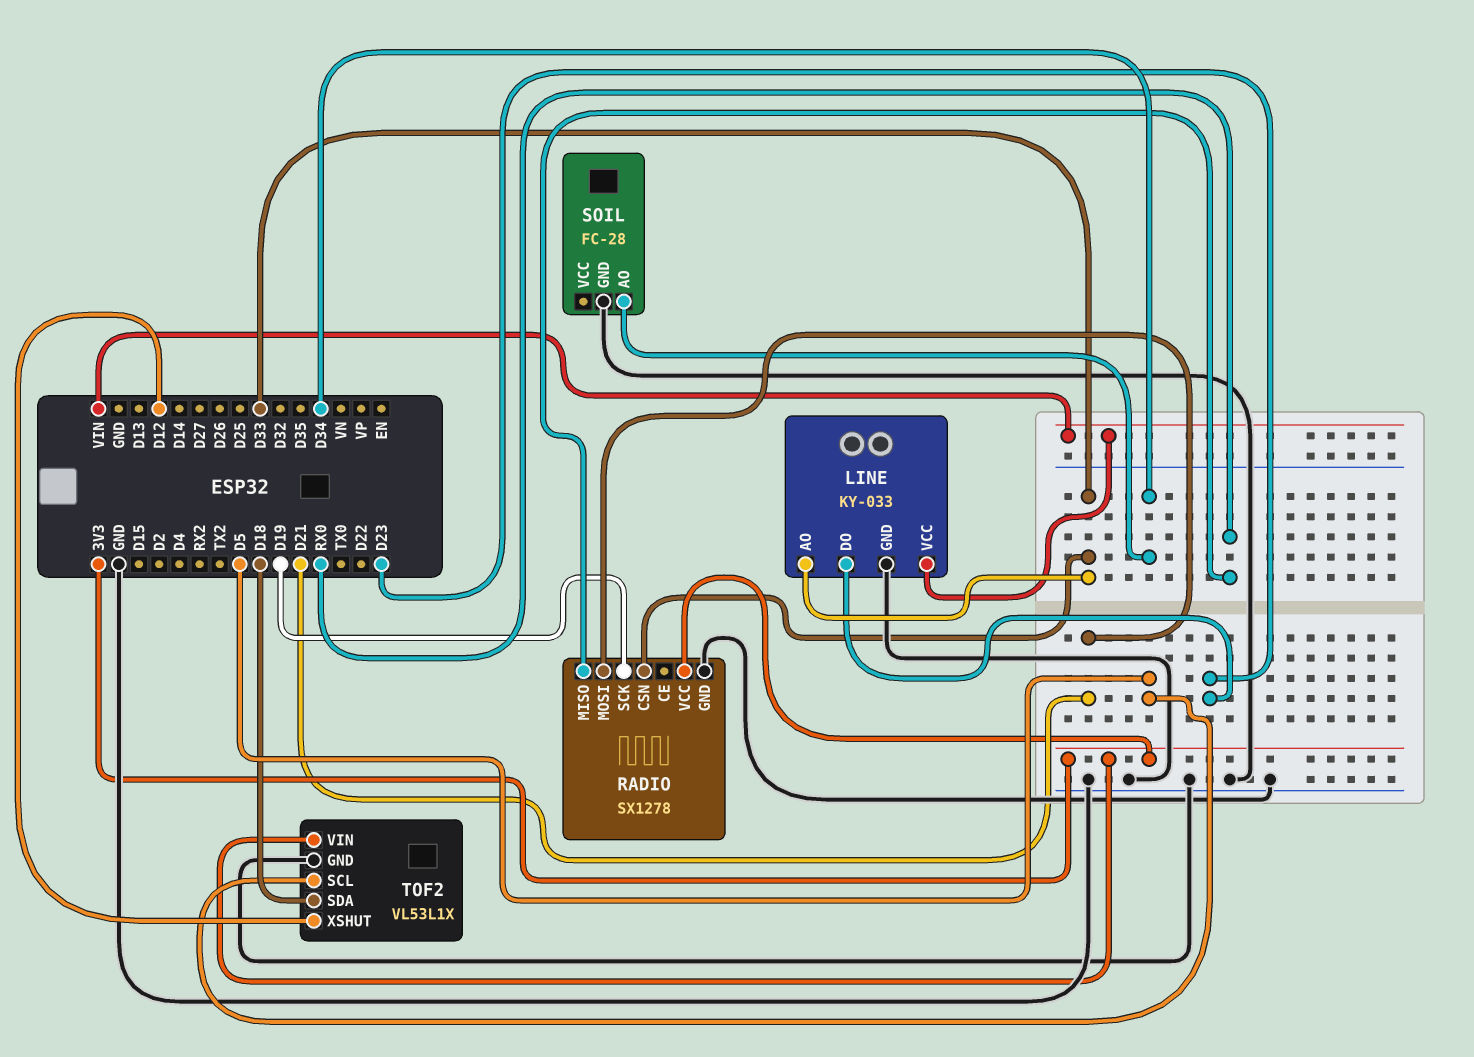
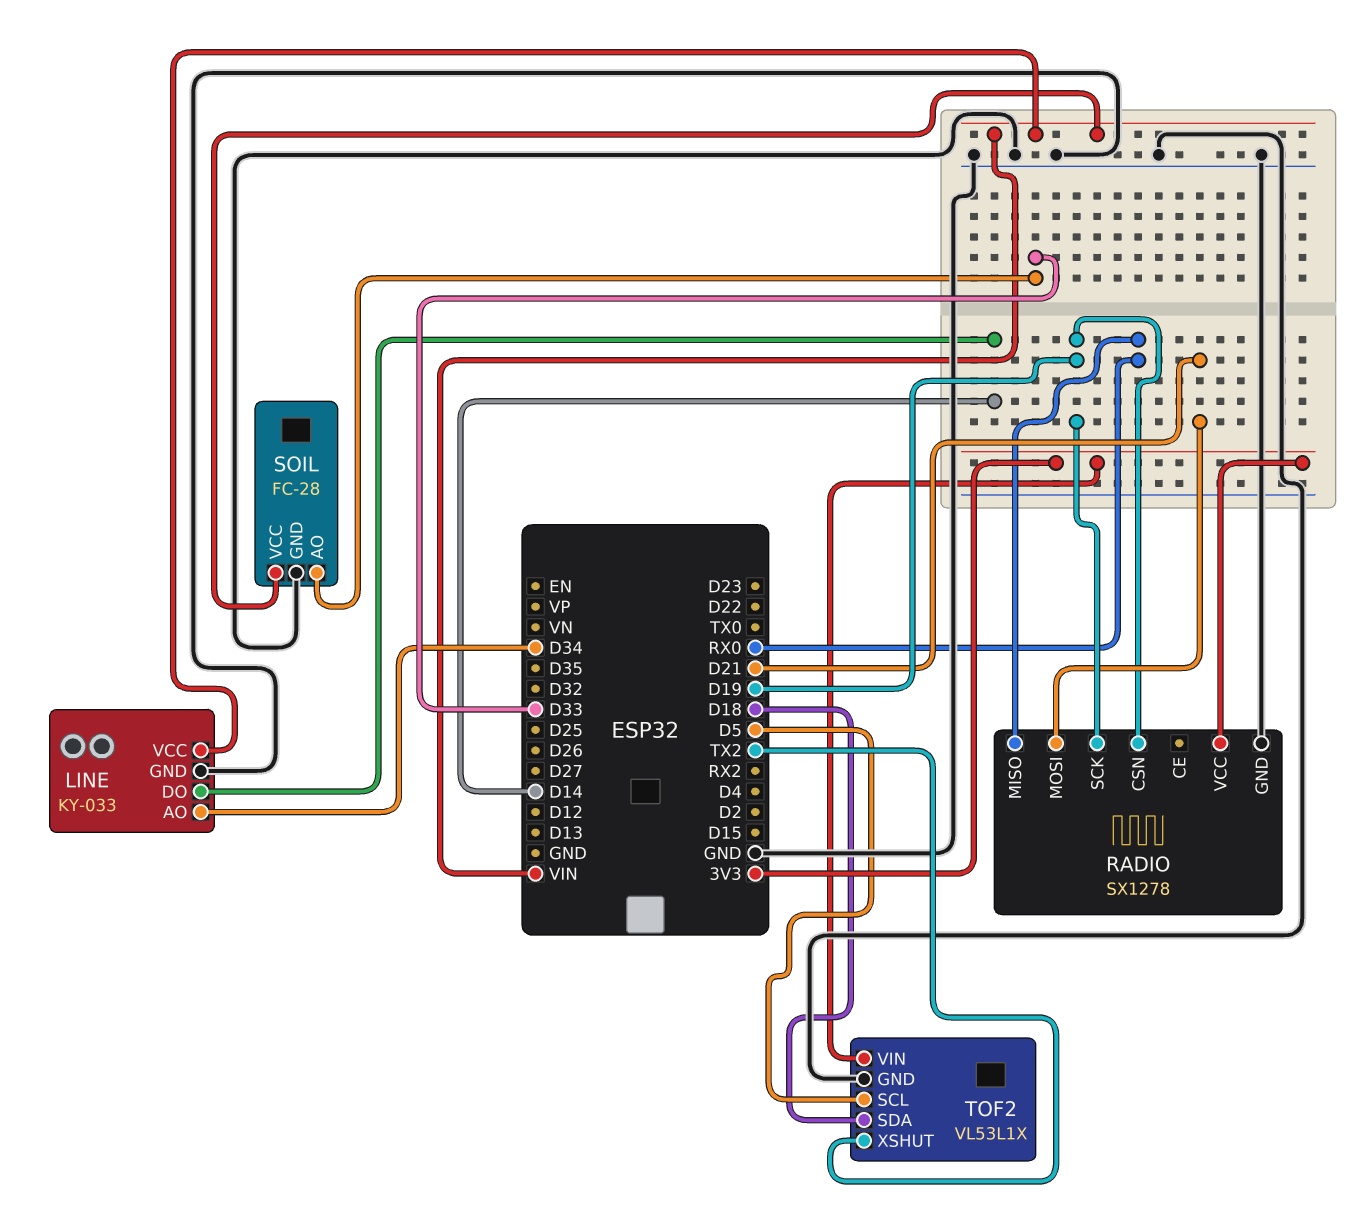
LINE pin AO: D33 -> D34
LINE pin DO: D23 -> D14
RADIO pin CSN: D33 -> D19
SOIL pin AO: D34 -> D33
SOIL pin VCC: none -> VIN
TOF2 pin XSHUT: D12 -> TX2

